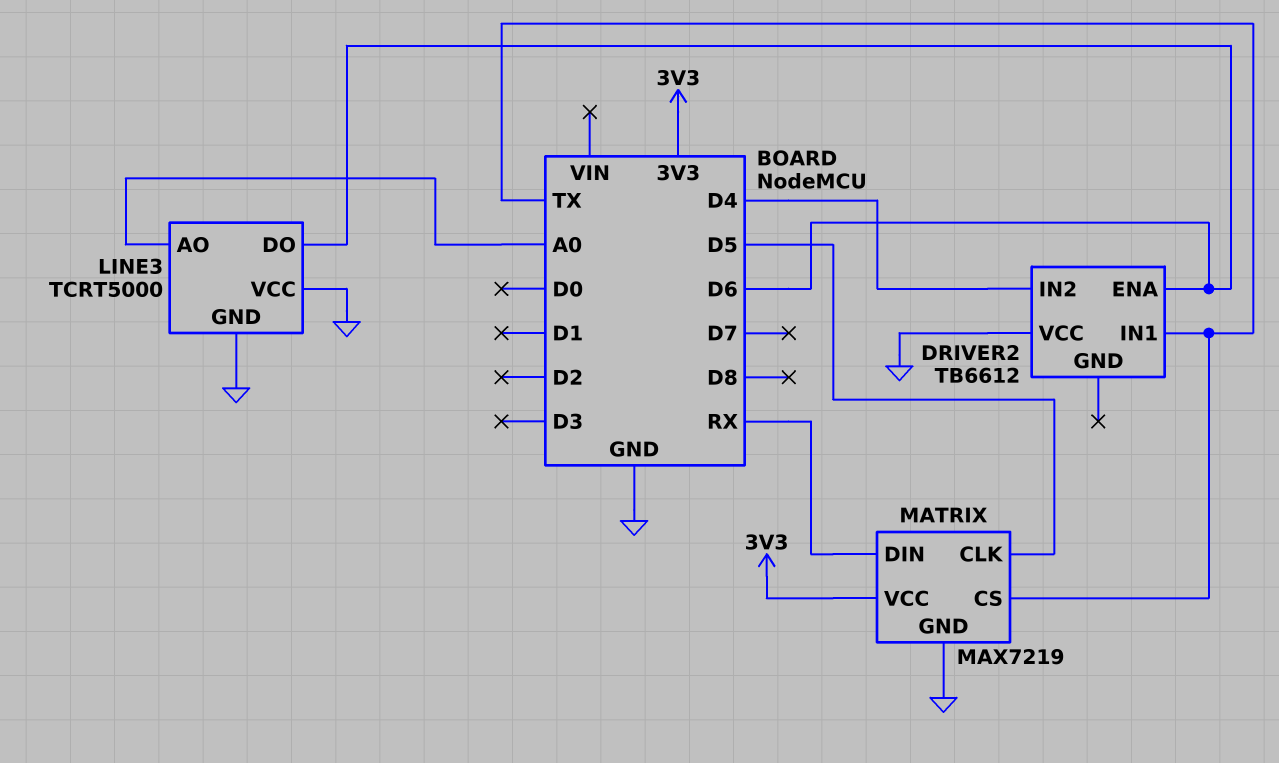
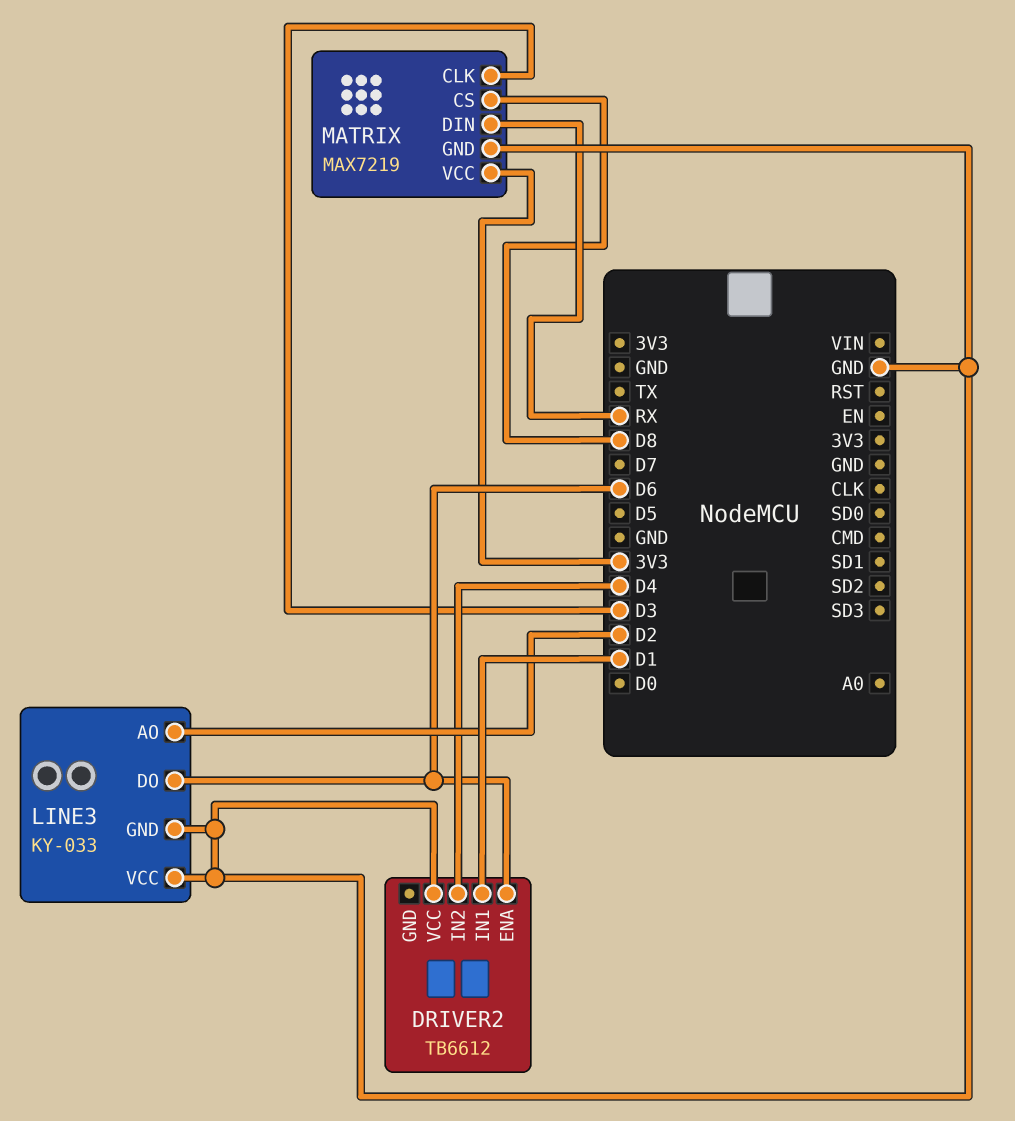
DRIVER2 pin IN1: TX -> D1
LINE3: TCRT5000 -> KY-033
LINE3 pin AO: A0 -> D2
MATRIX pin CLK: D5 -> D3
MATRIX pin CS: TX -> D8

